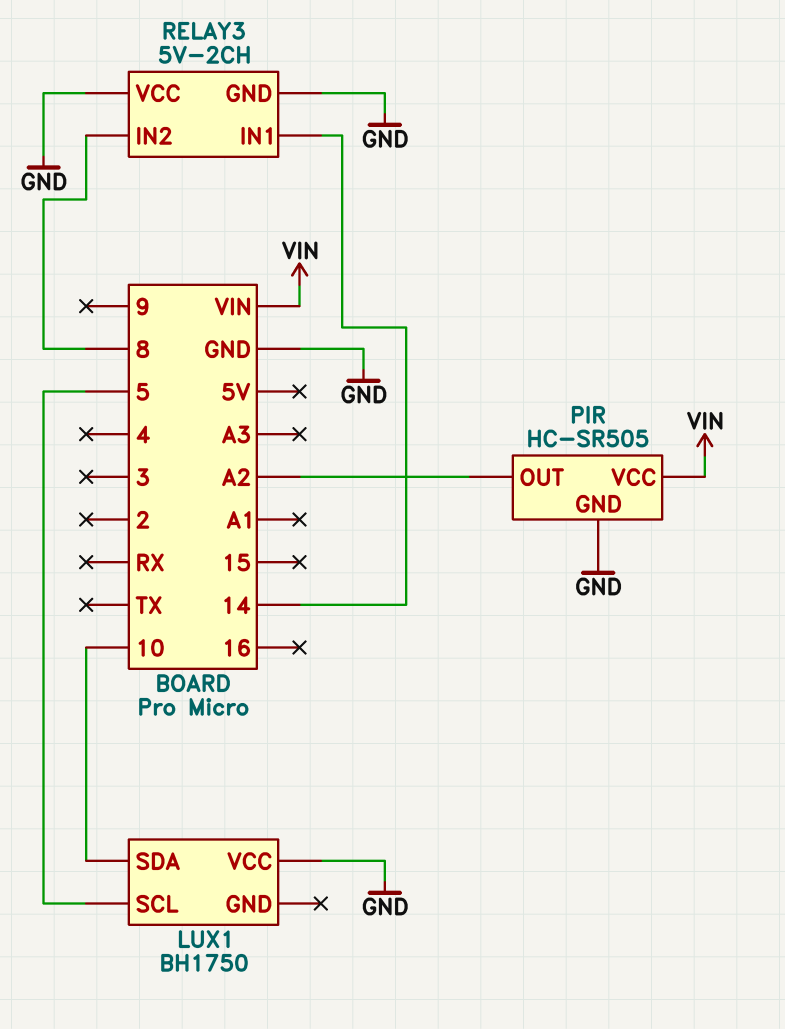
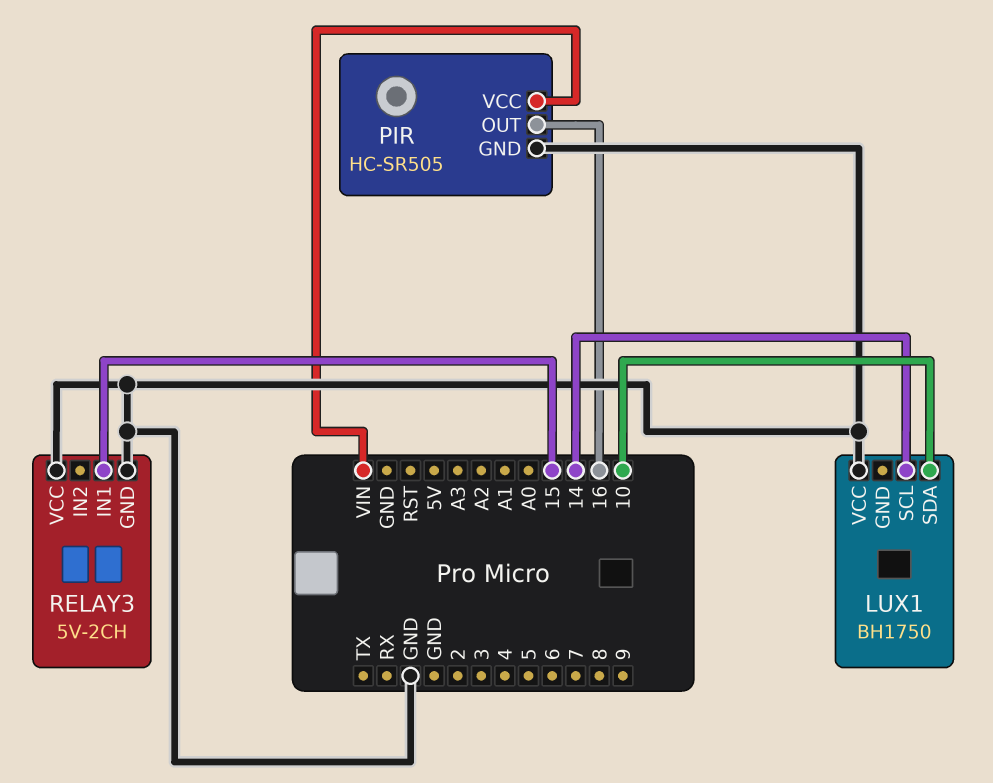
LUX1 pin SCL: 5 -> 14
PIR pin OUT: A2 -> 16
RELAY3 pin IN1: 14 -> 15
RELAY3 pin IN2: 8 -> none

